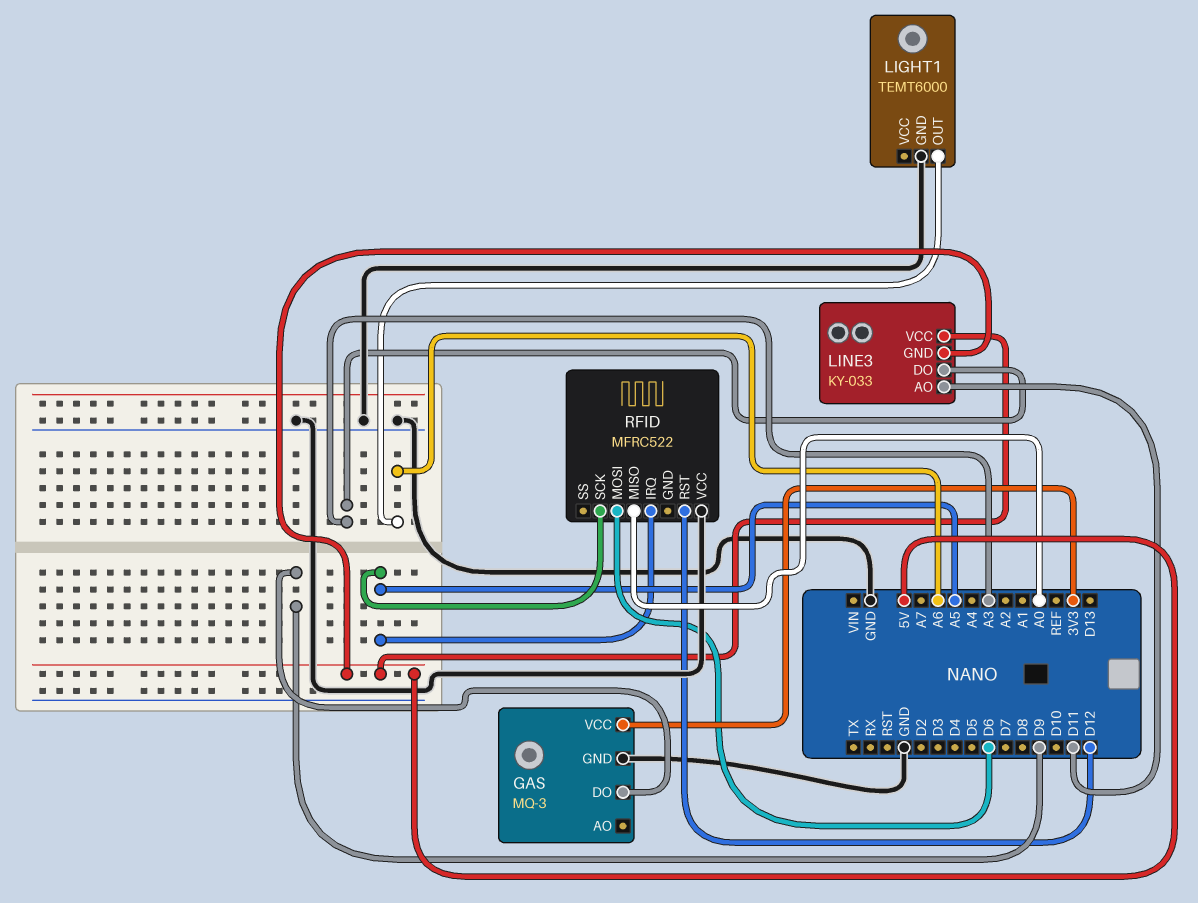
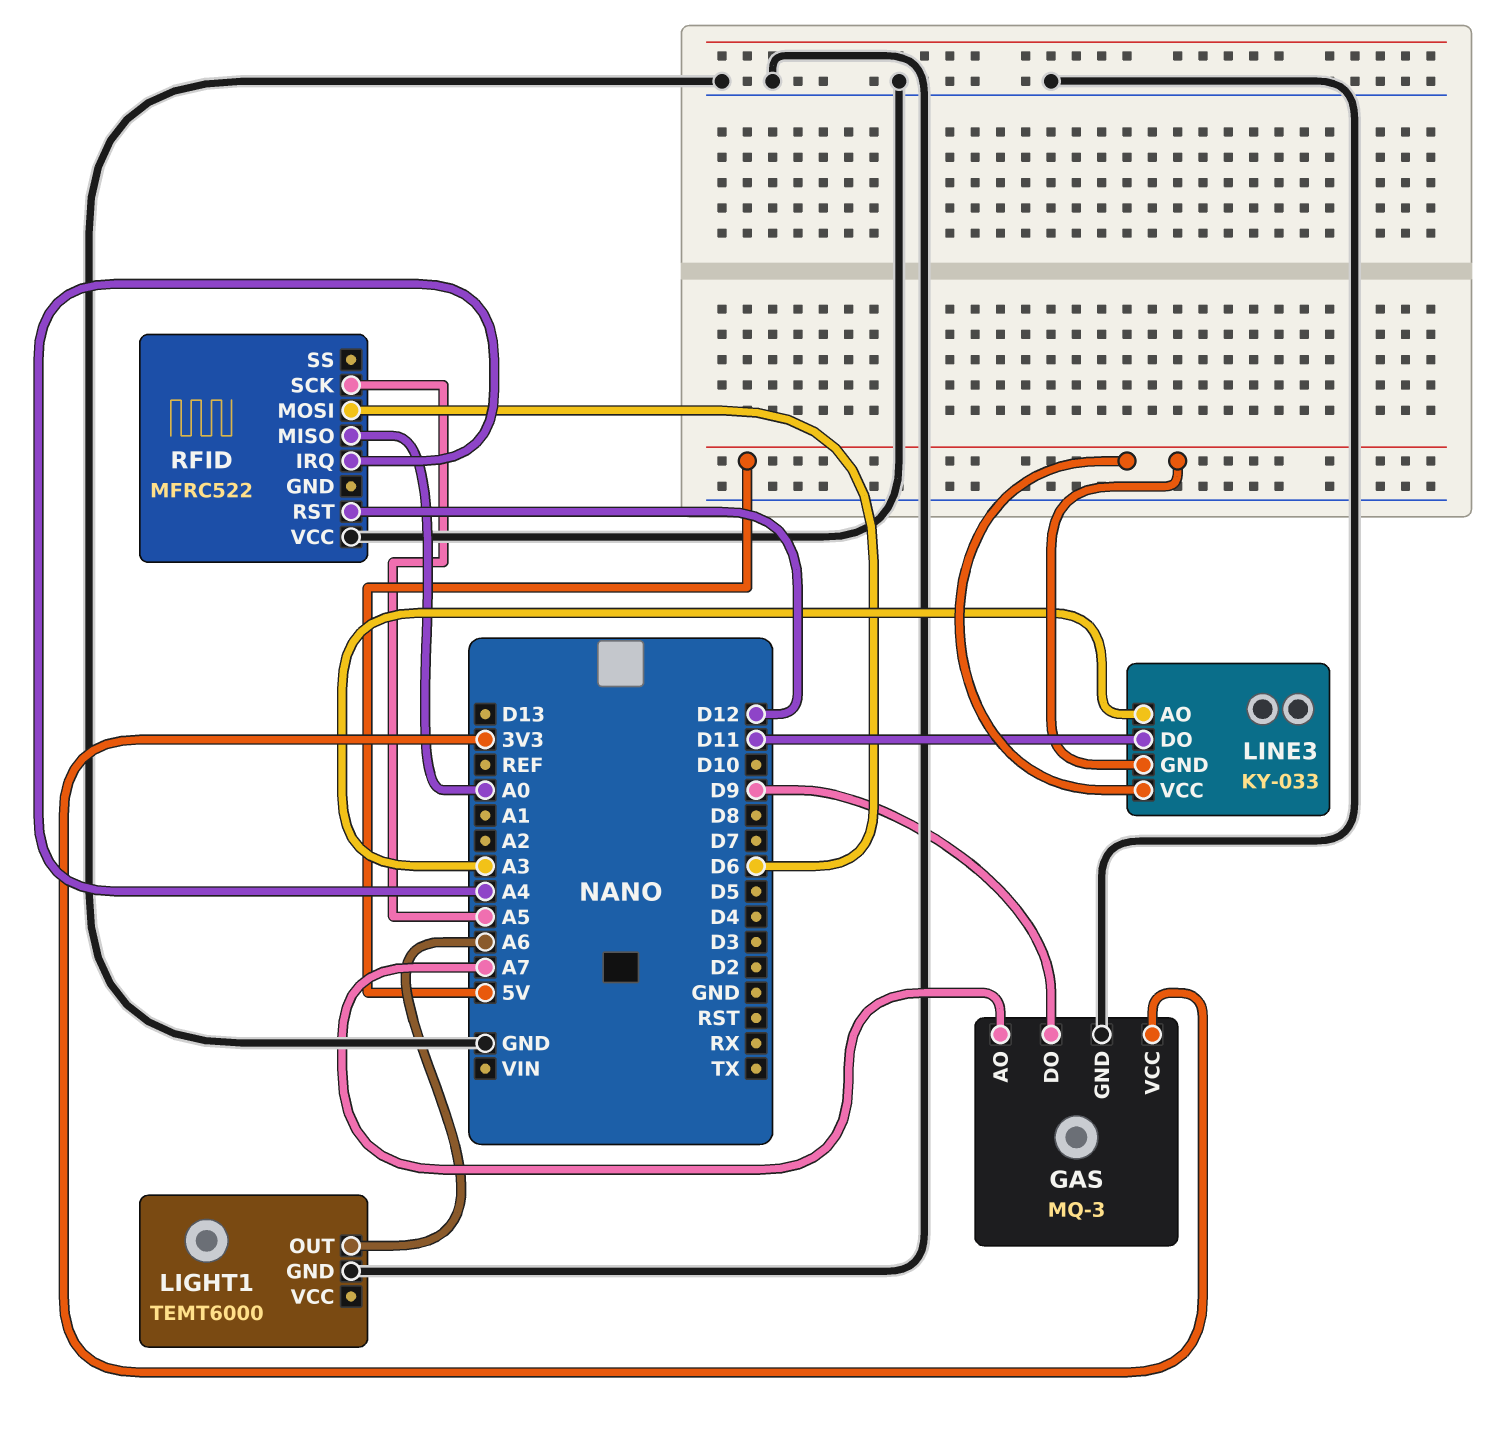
GAS pin AO: none -> A7
LINE3 pin AO: D11 -> A3
LINE3 pin DO: A3 -> D11
RFID pin IRQ: A5 -> A4

